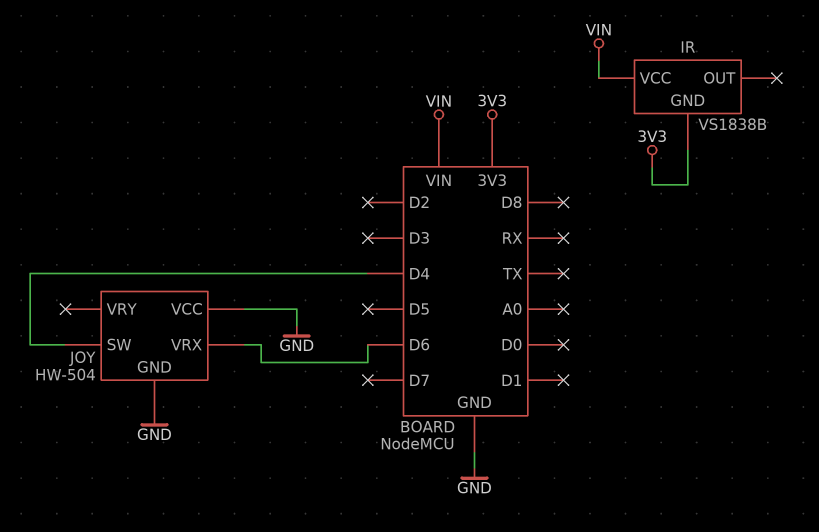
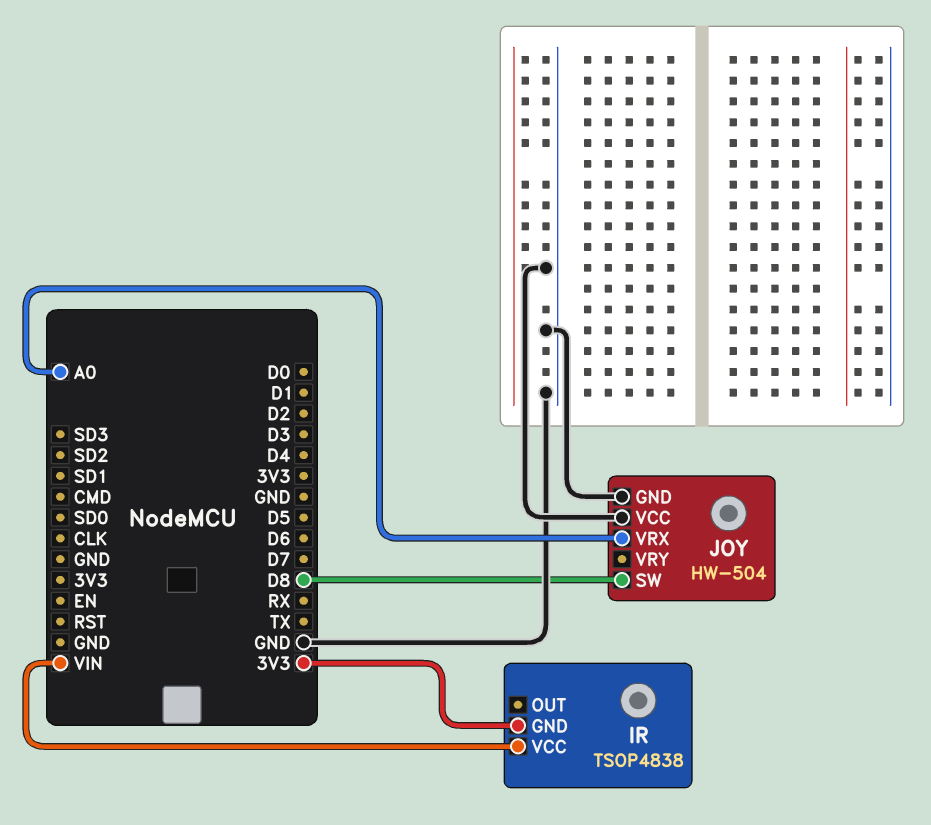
IR: VS1838B -> TSOP4838
JOY pin SW: D4 -> D8
JOY pin VRX: D6 -> A0

